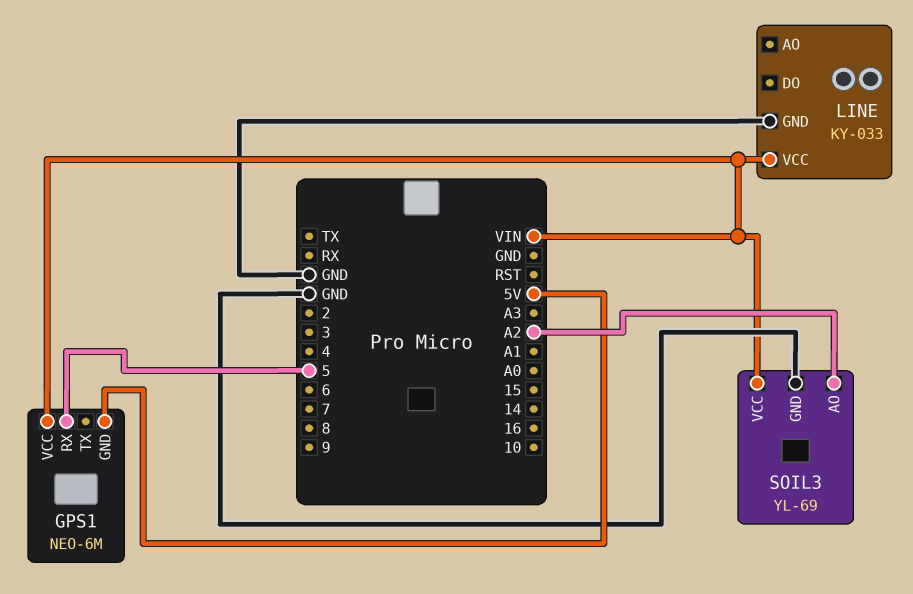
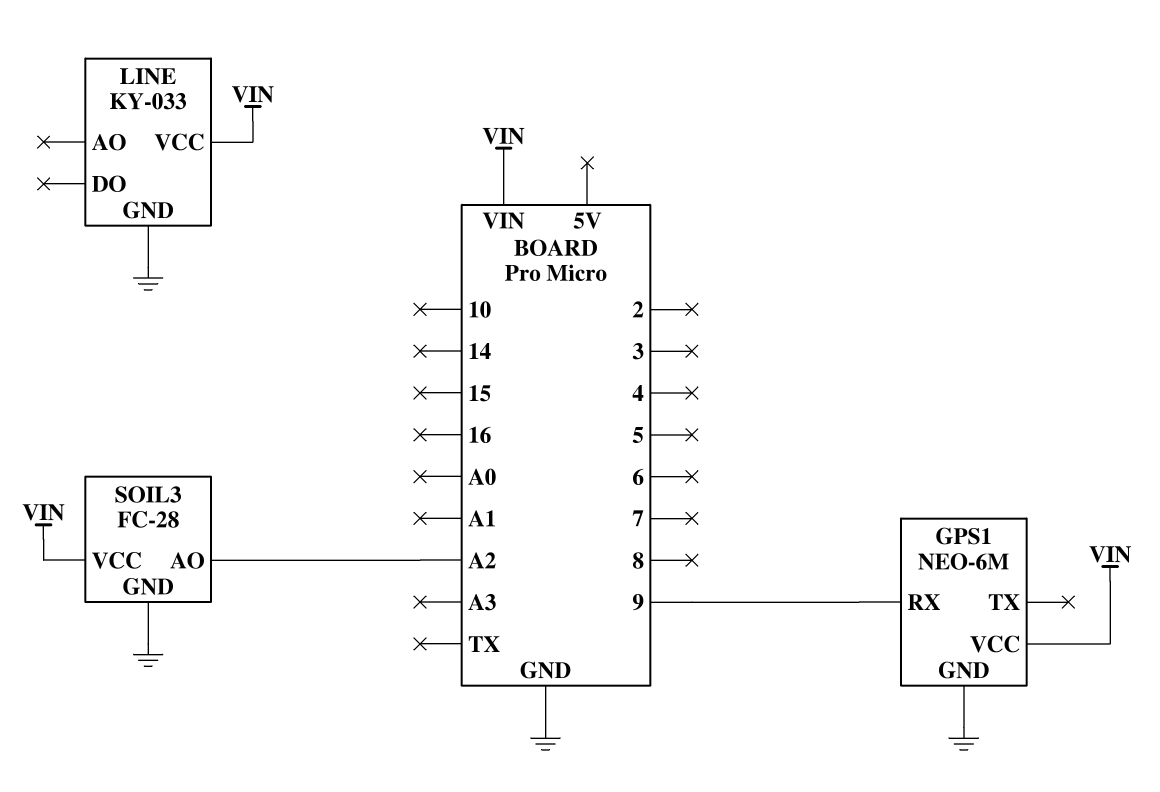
GPS1 pin GND: 5V -> GND
GPS1 pin RX: 5 -> 9
SOIL3: YL-69 -> FC-28

